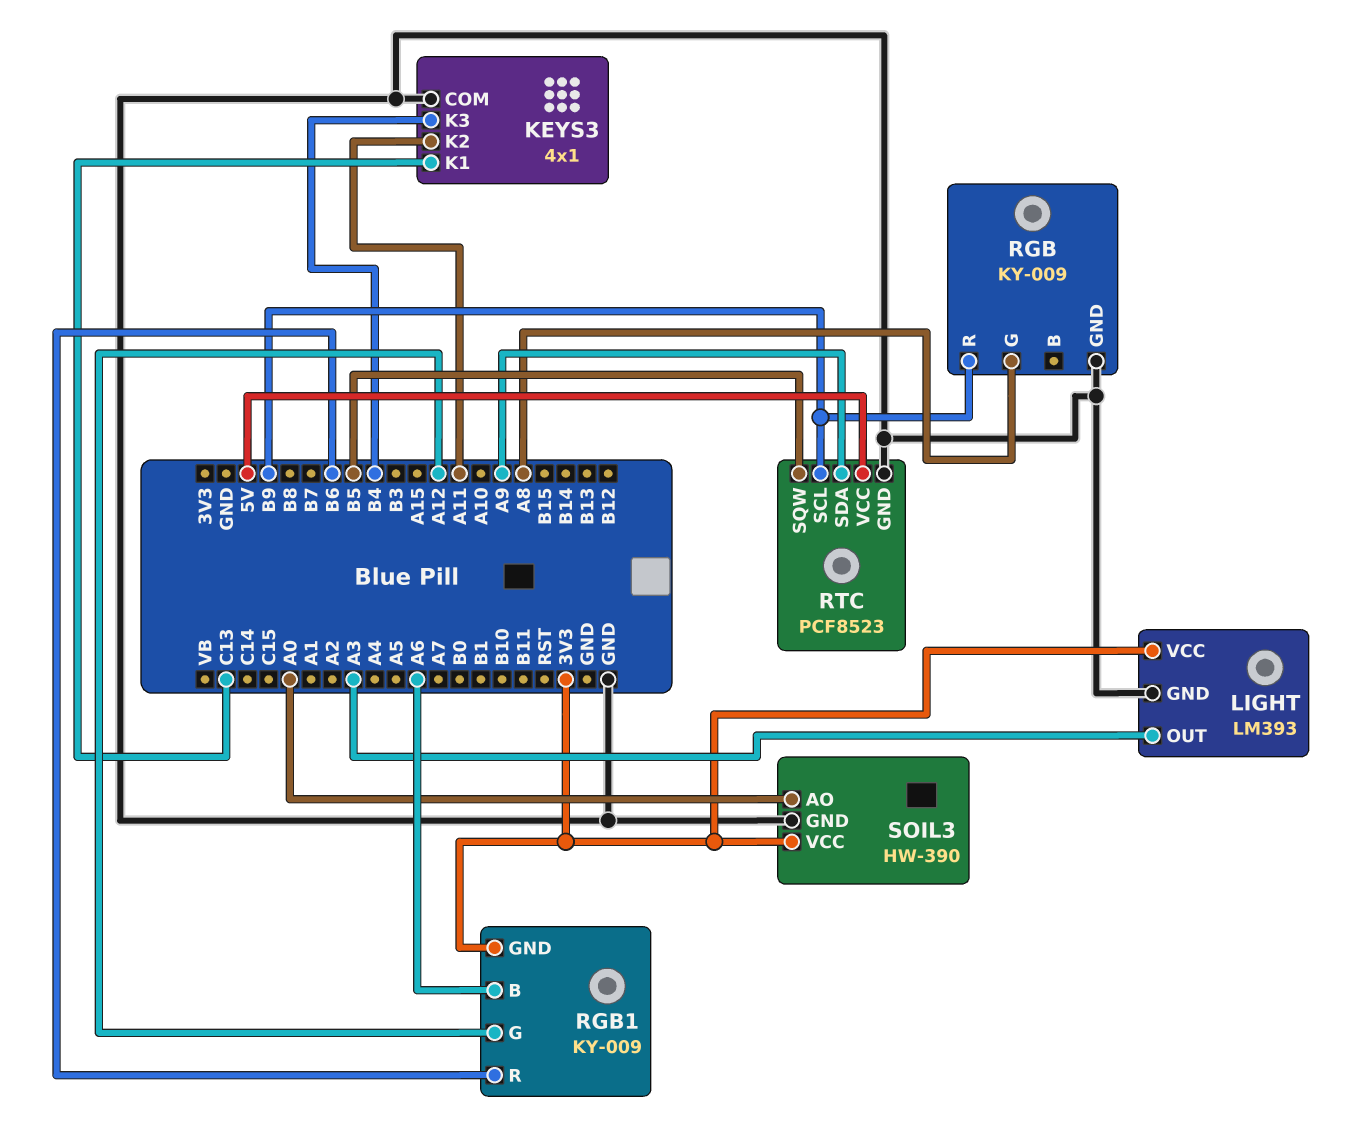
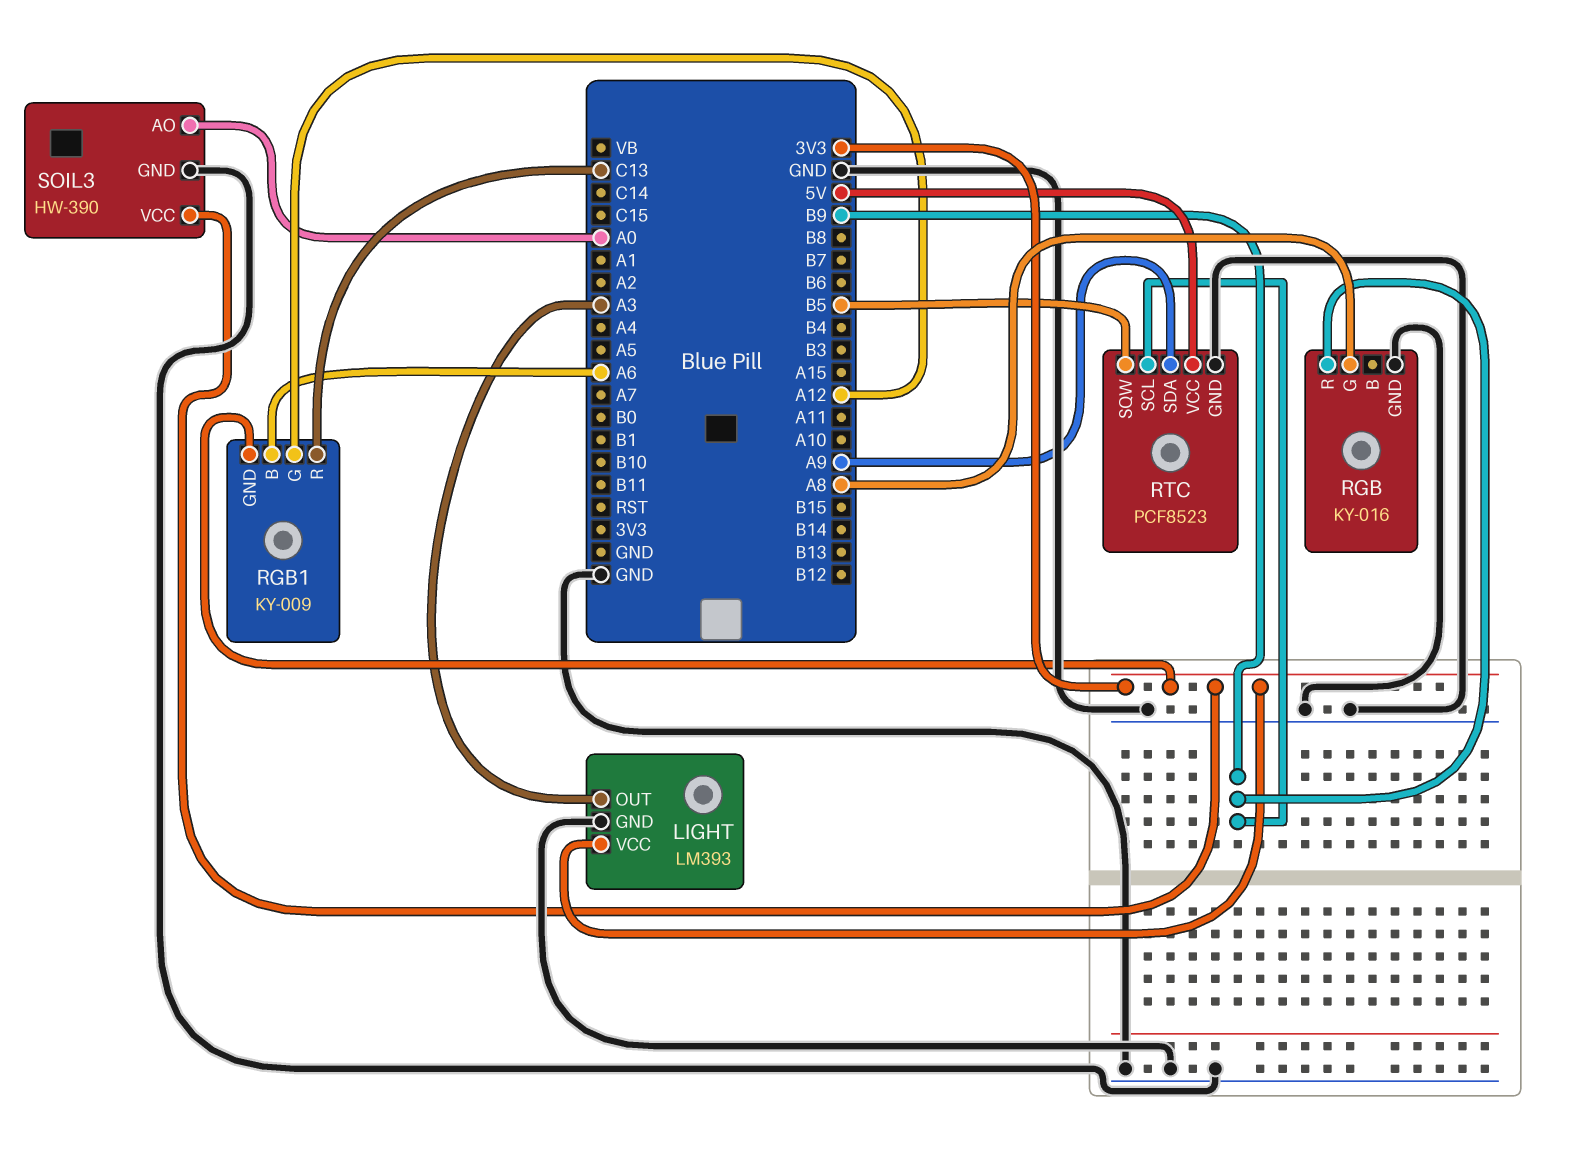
KEYS3: 4x1 -> none
KEYS3 pin COM: GND -> none
KEYS3 pin K1: C13 -> none
KEYS3 pin K2: A11 -> none
KEYS3 pin K3: B4 -> none
RGB: KY-009 -> KY-016
RGB1 pin R: B6 -> C13

